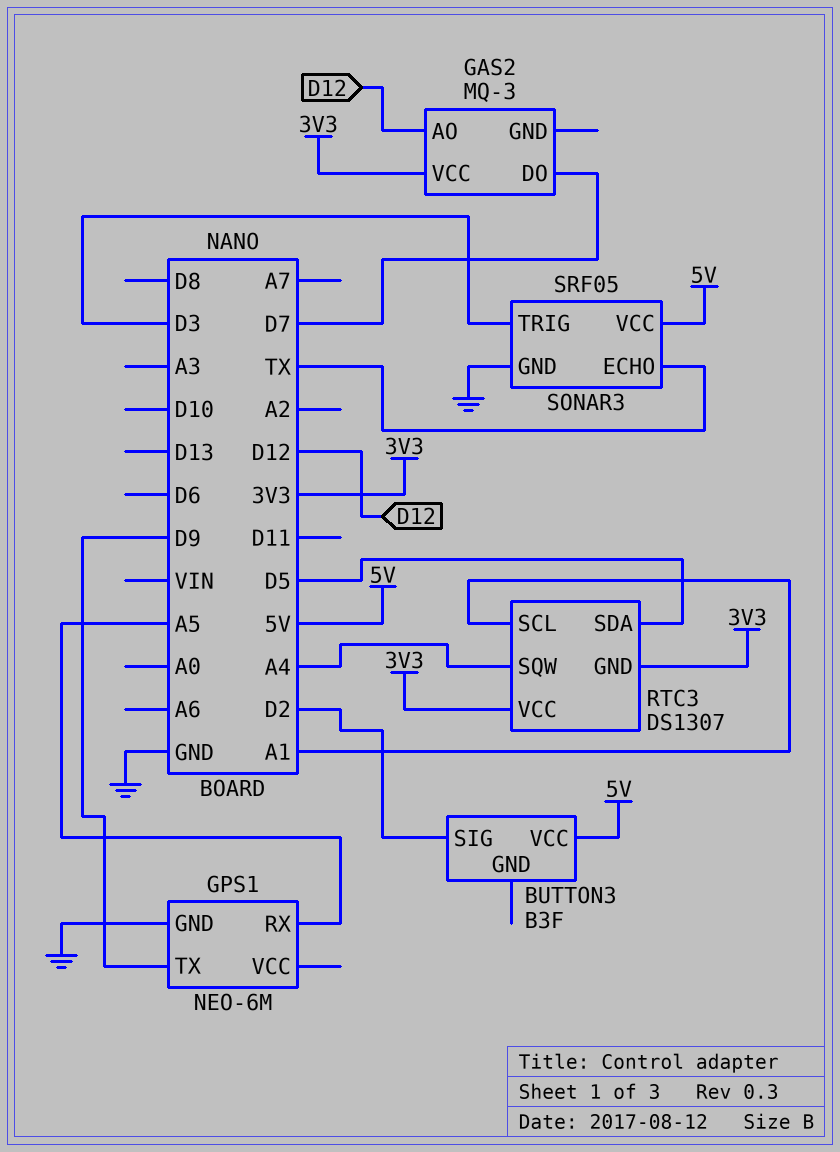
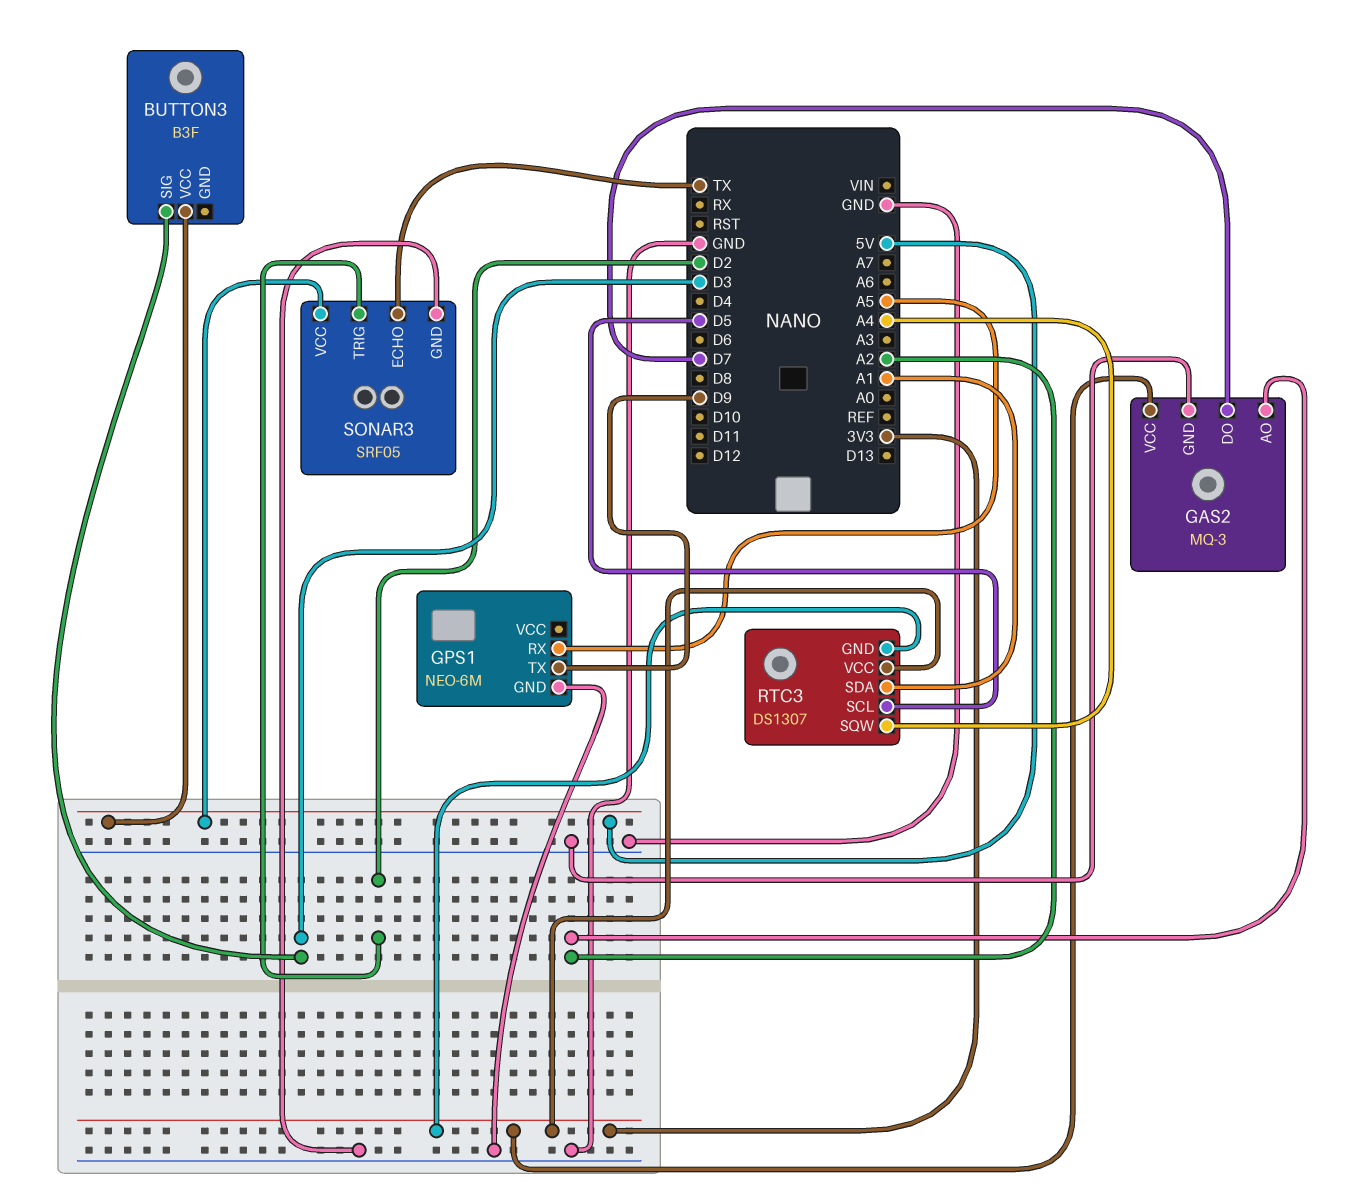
BUTTON3 pin SIG: D2 -> D3
GAS2 pin AO: D12 -> A2
GAS2 pin GND: none -> GND
RTC3 pin SCL: A1 -> D5
RTC3 pin SDA: D5 -> A1
SONAR3 pin TRIG: D3 -> D2

